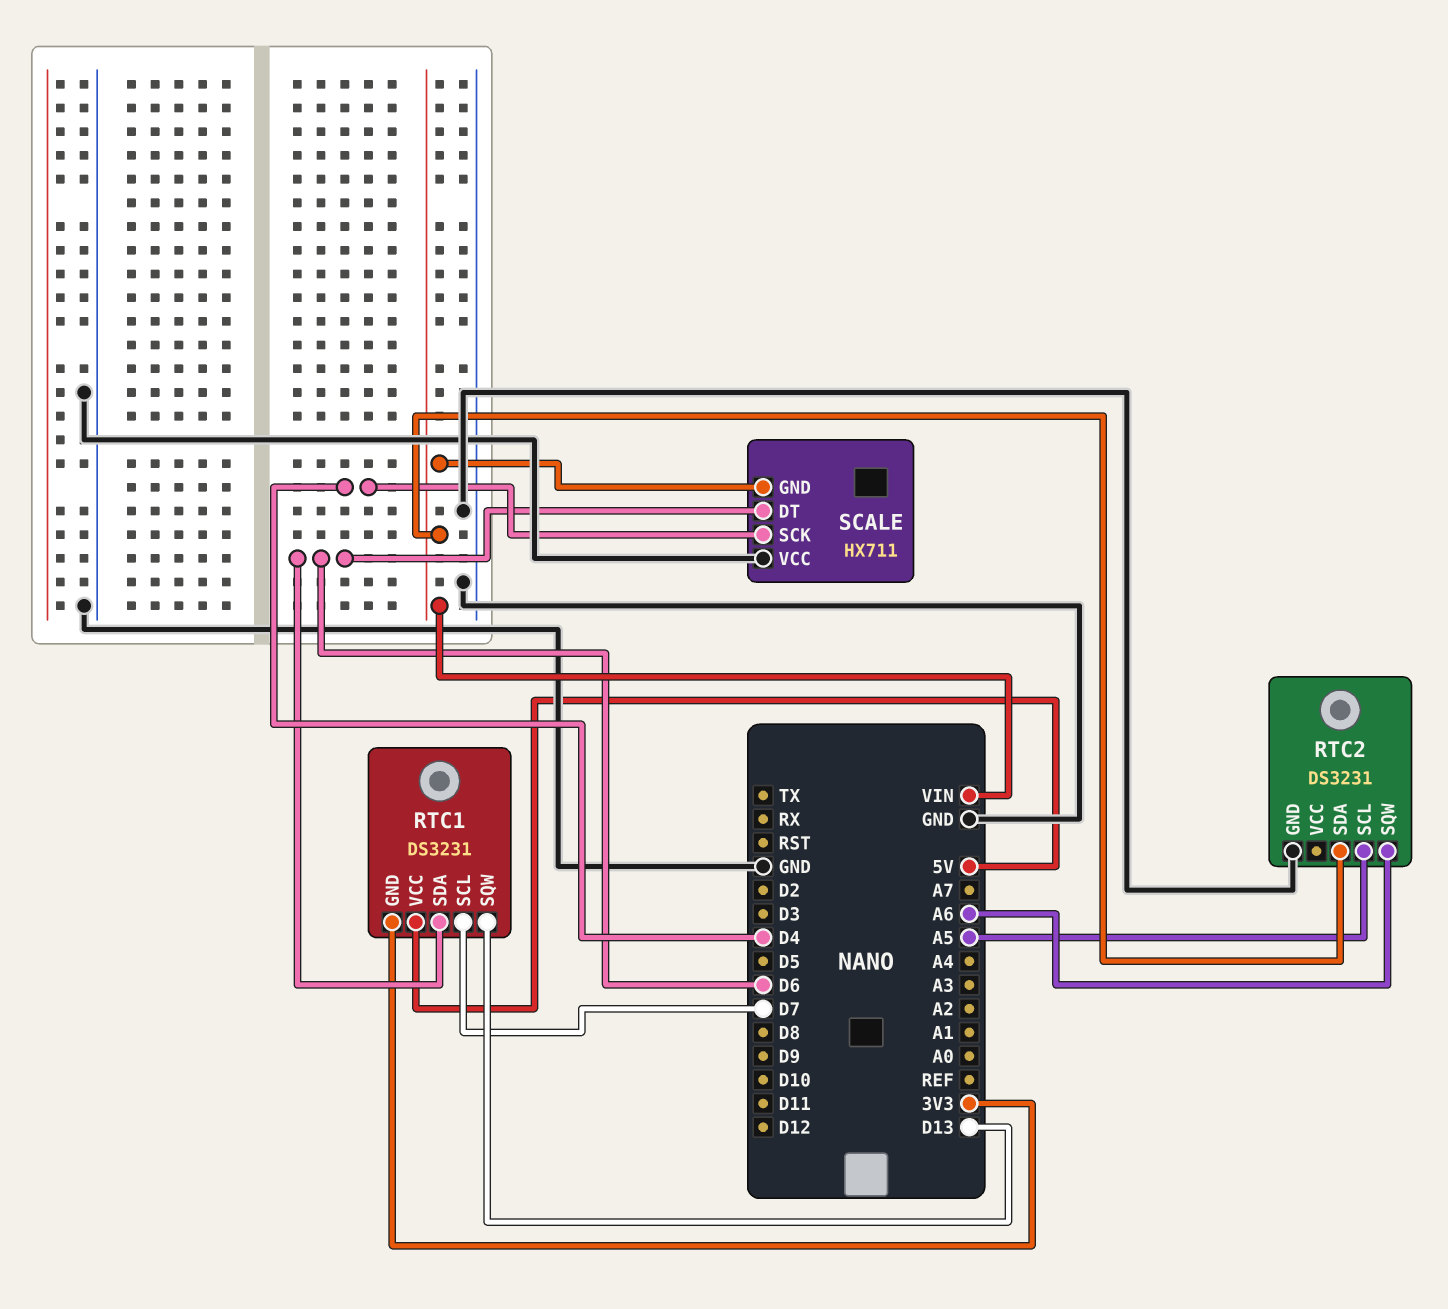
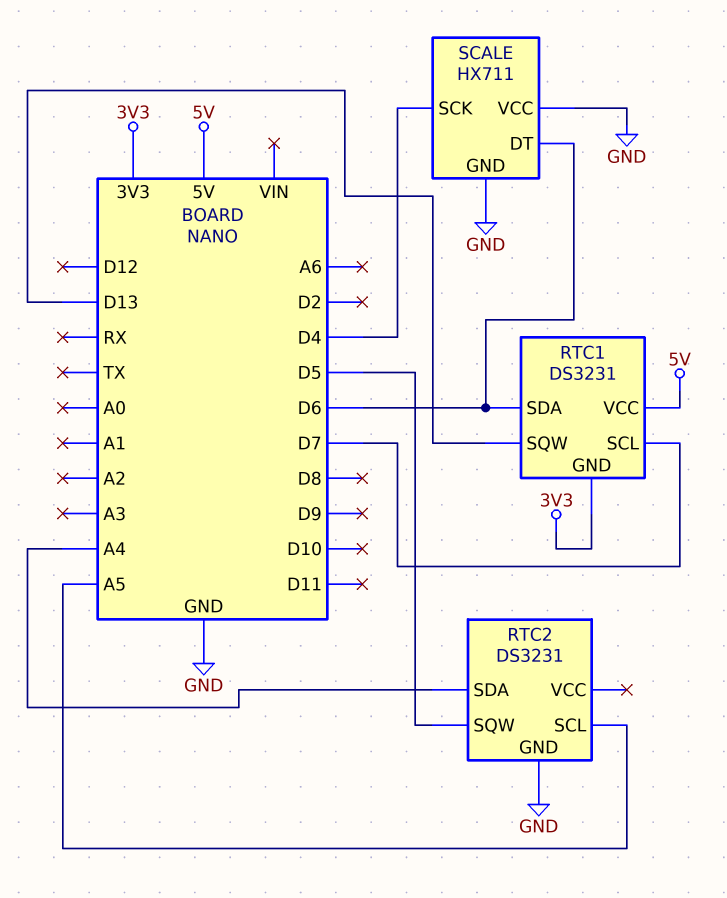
RTC2 pin SDA: VIN -> A4
RTC2 pin SQW: A6 -> D5
SCALE pin GND: VIN -> GND

